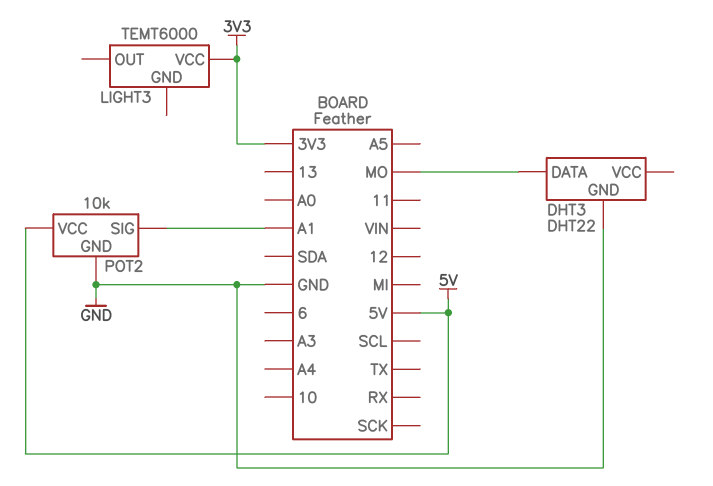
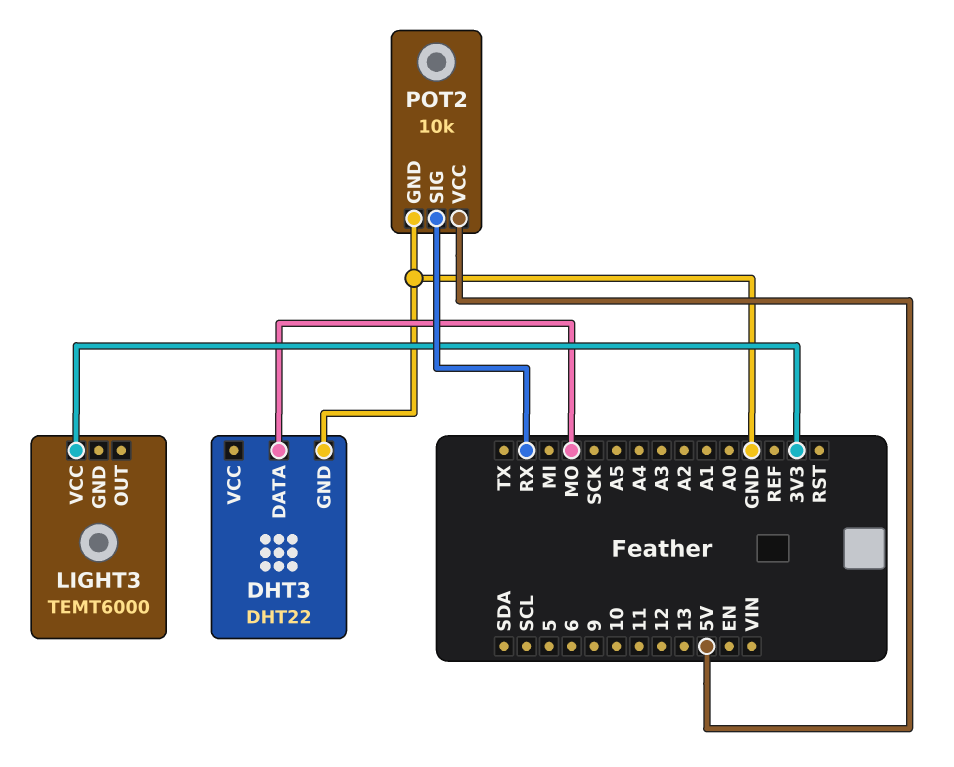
POT2 pin SIG: A1 -> RX

